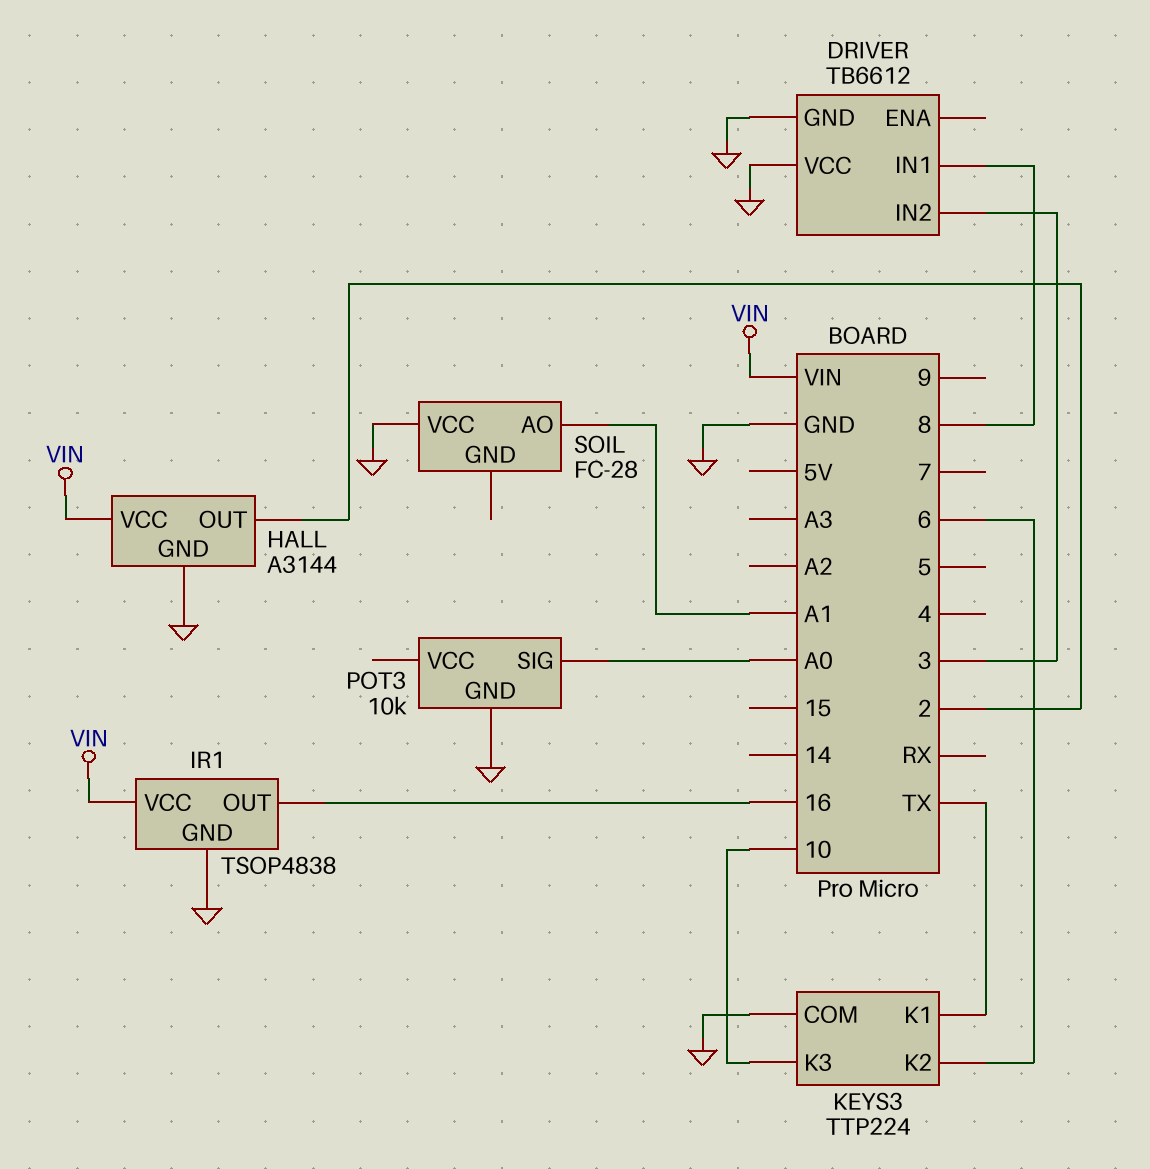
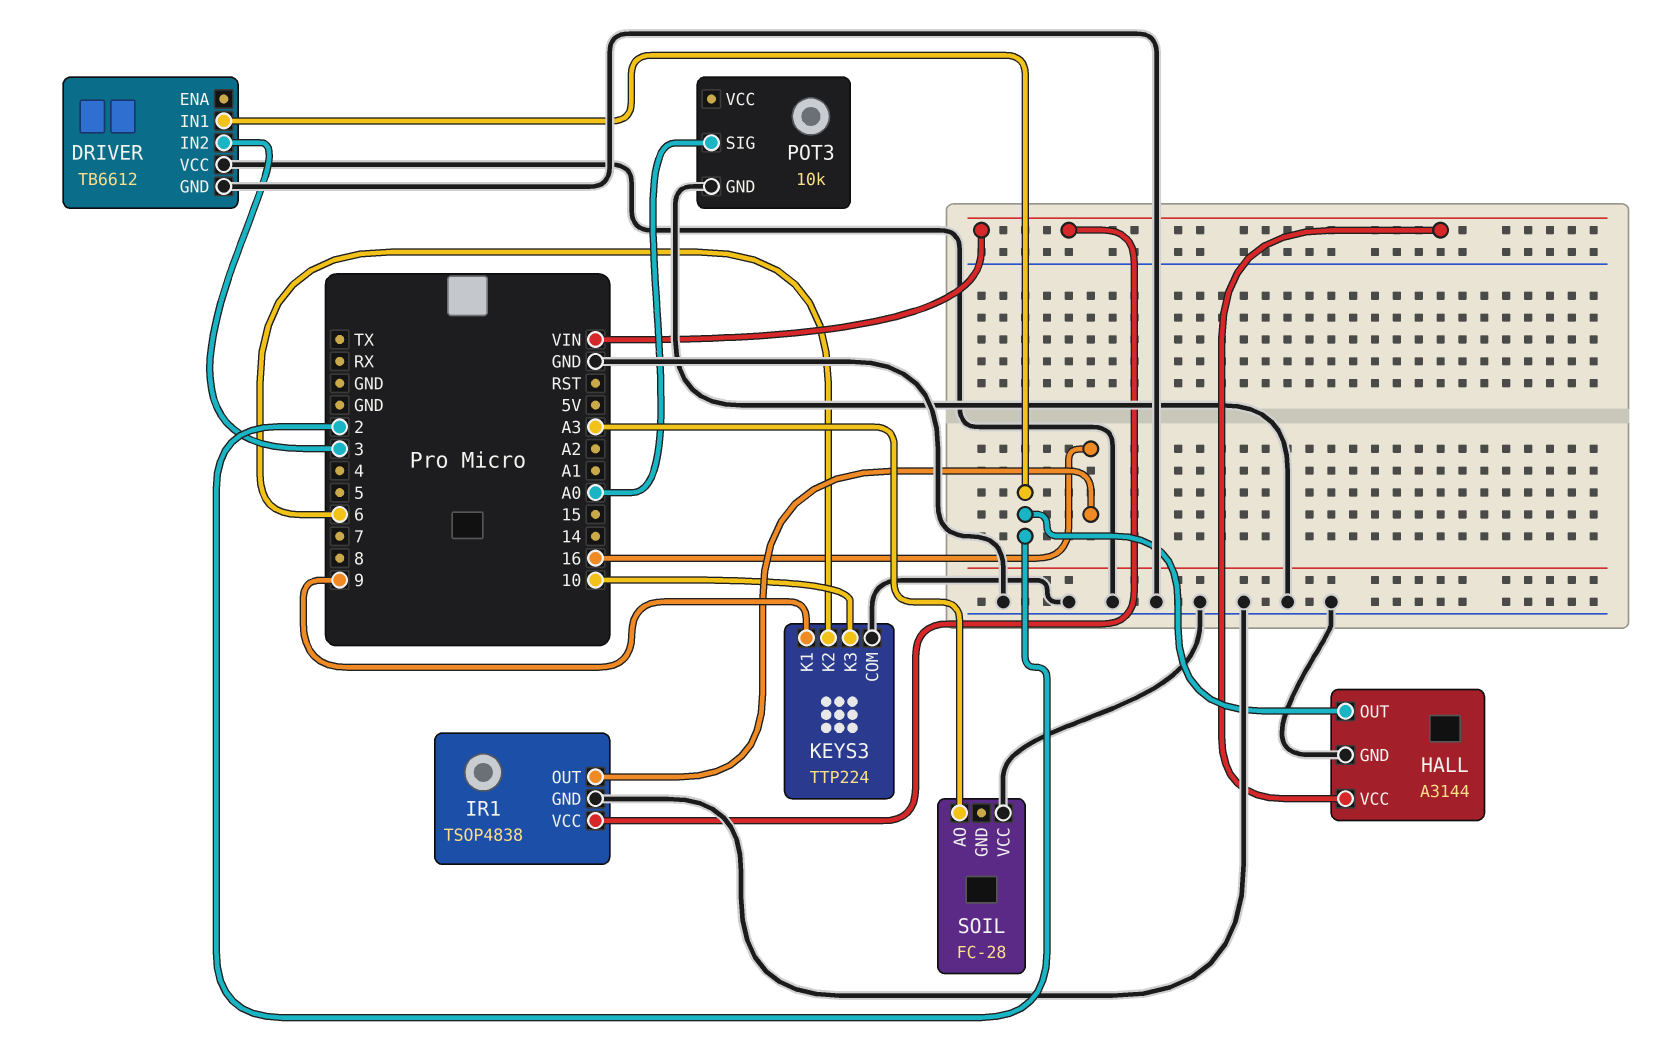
DRIVER pin IN1: 8 -> 2
KEYS3 pin K1: TX -> 9
SOIL pin AO: A1 -> A3

